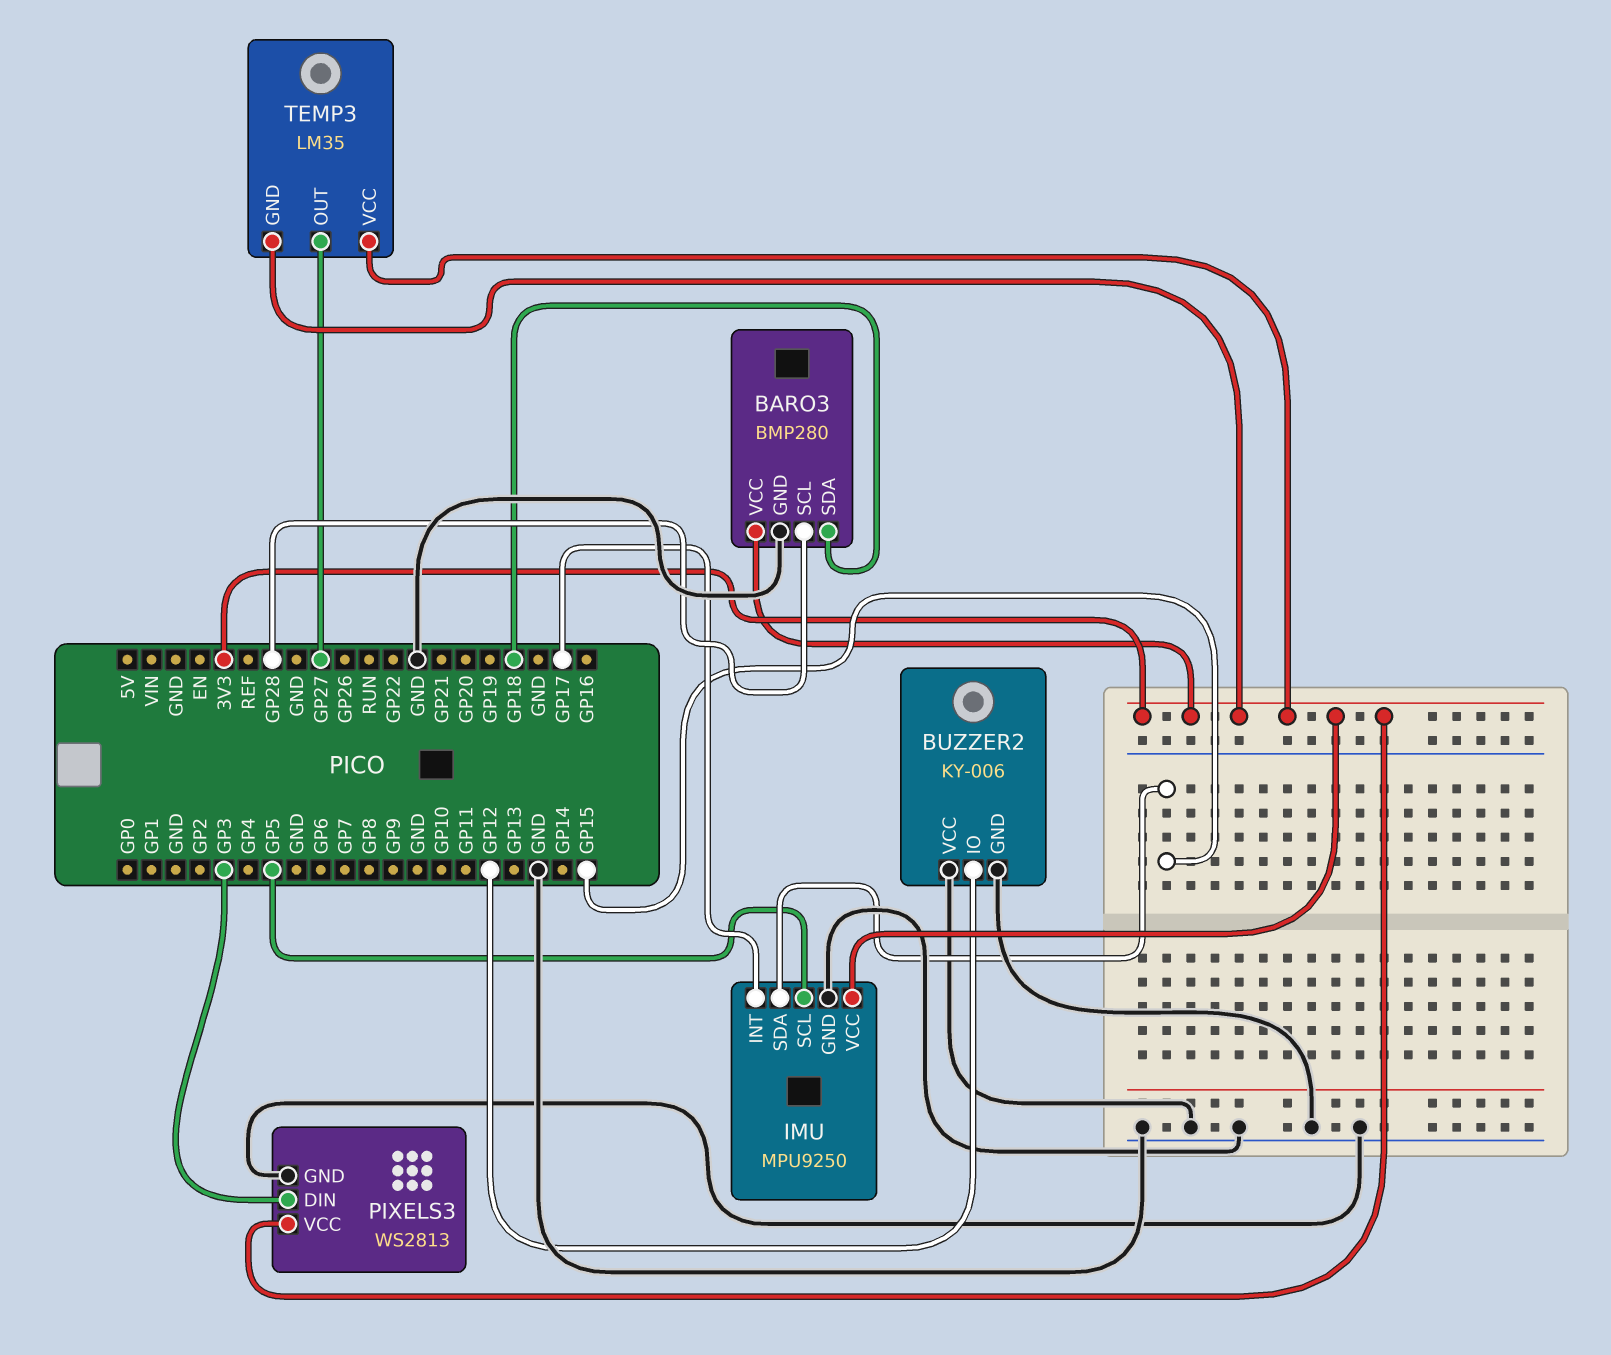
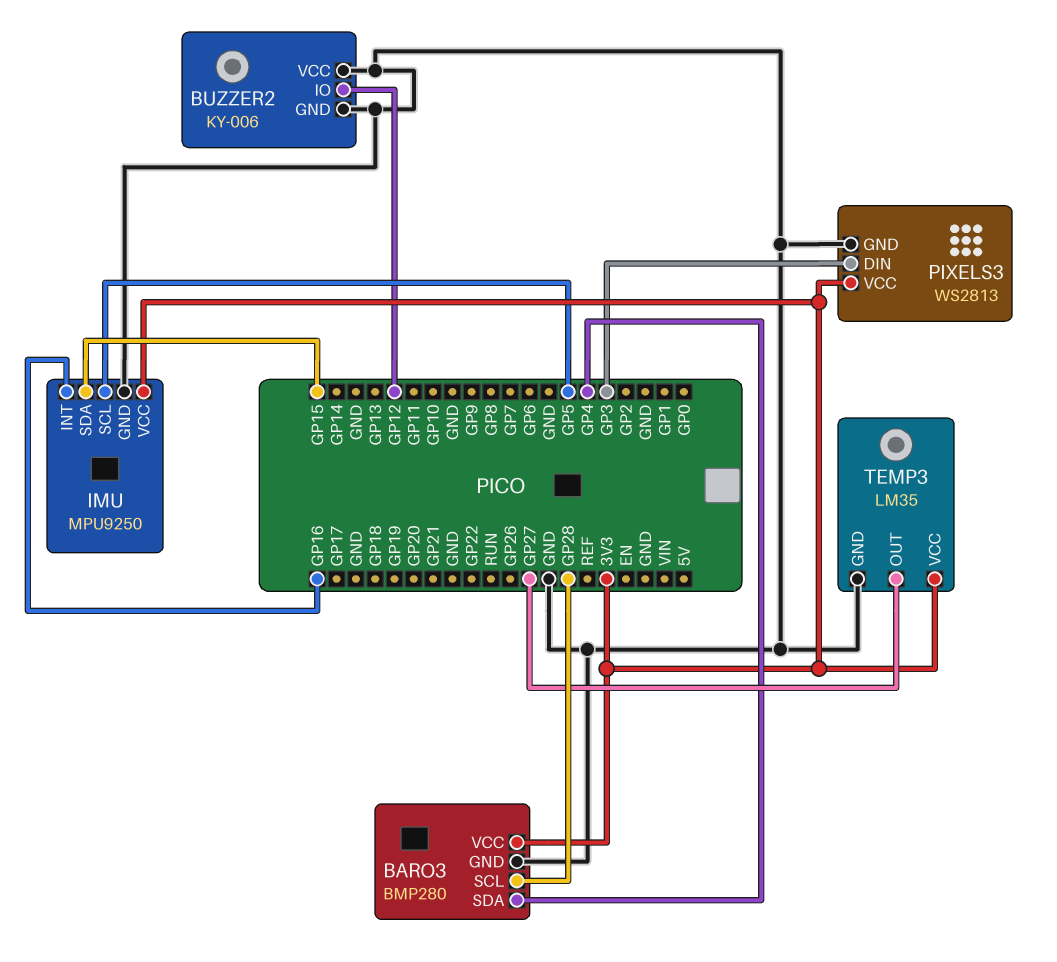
BARO3 pin SDA: GP18 -> GP4
IMU pin INT: GP17 -> GP16
TEMP3 pin GND: 3V3 -> GND

